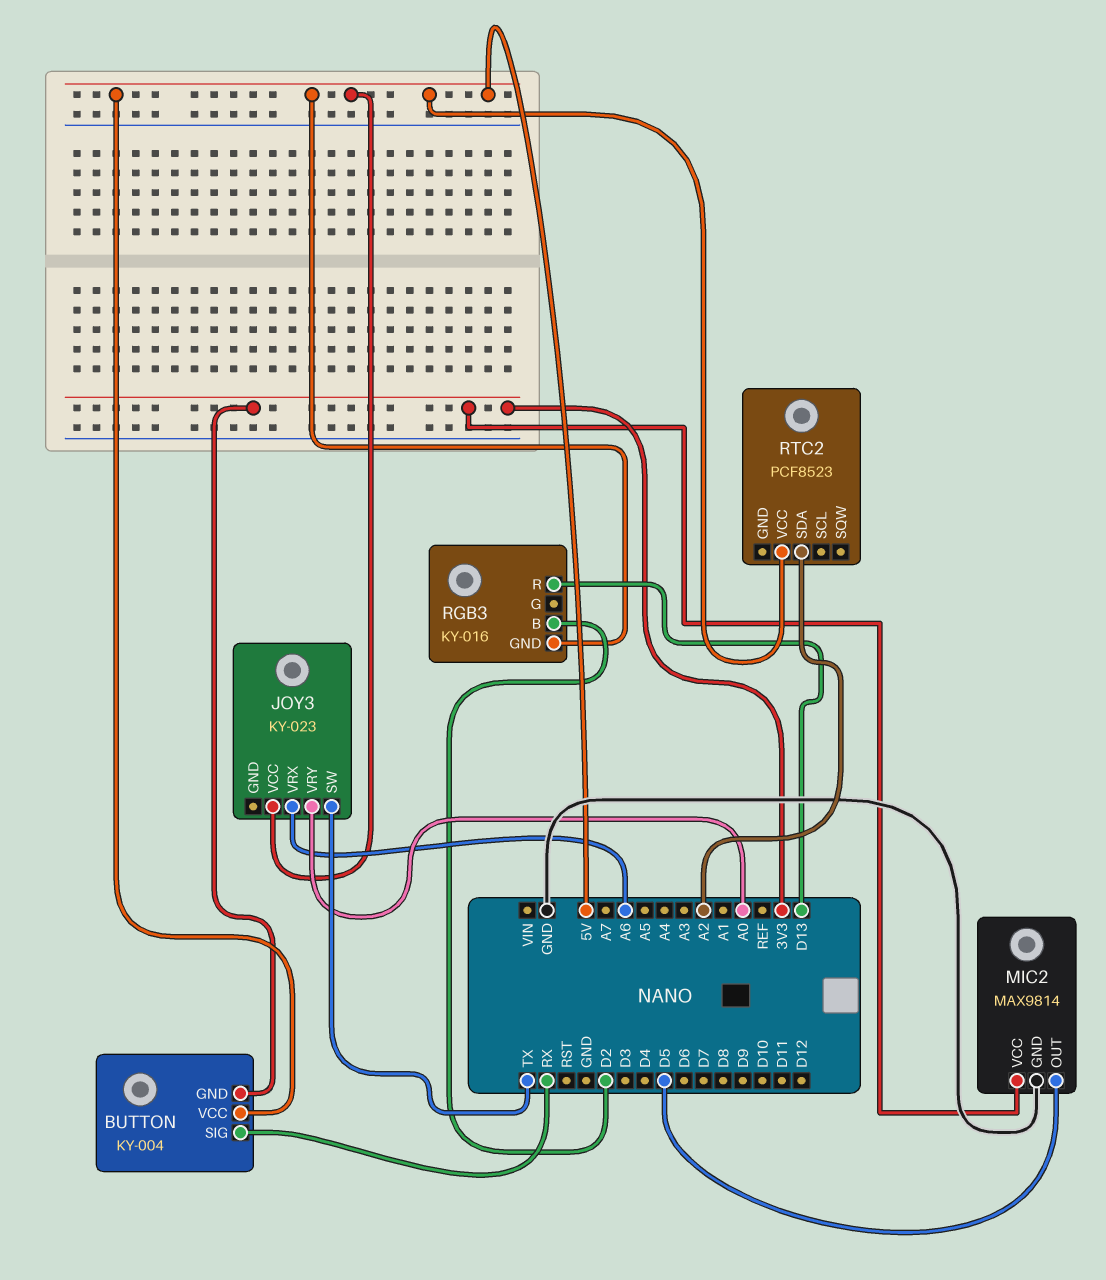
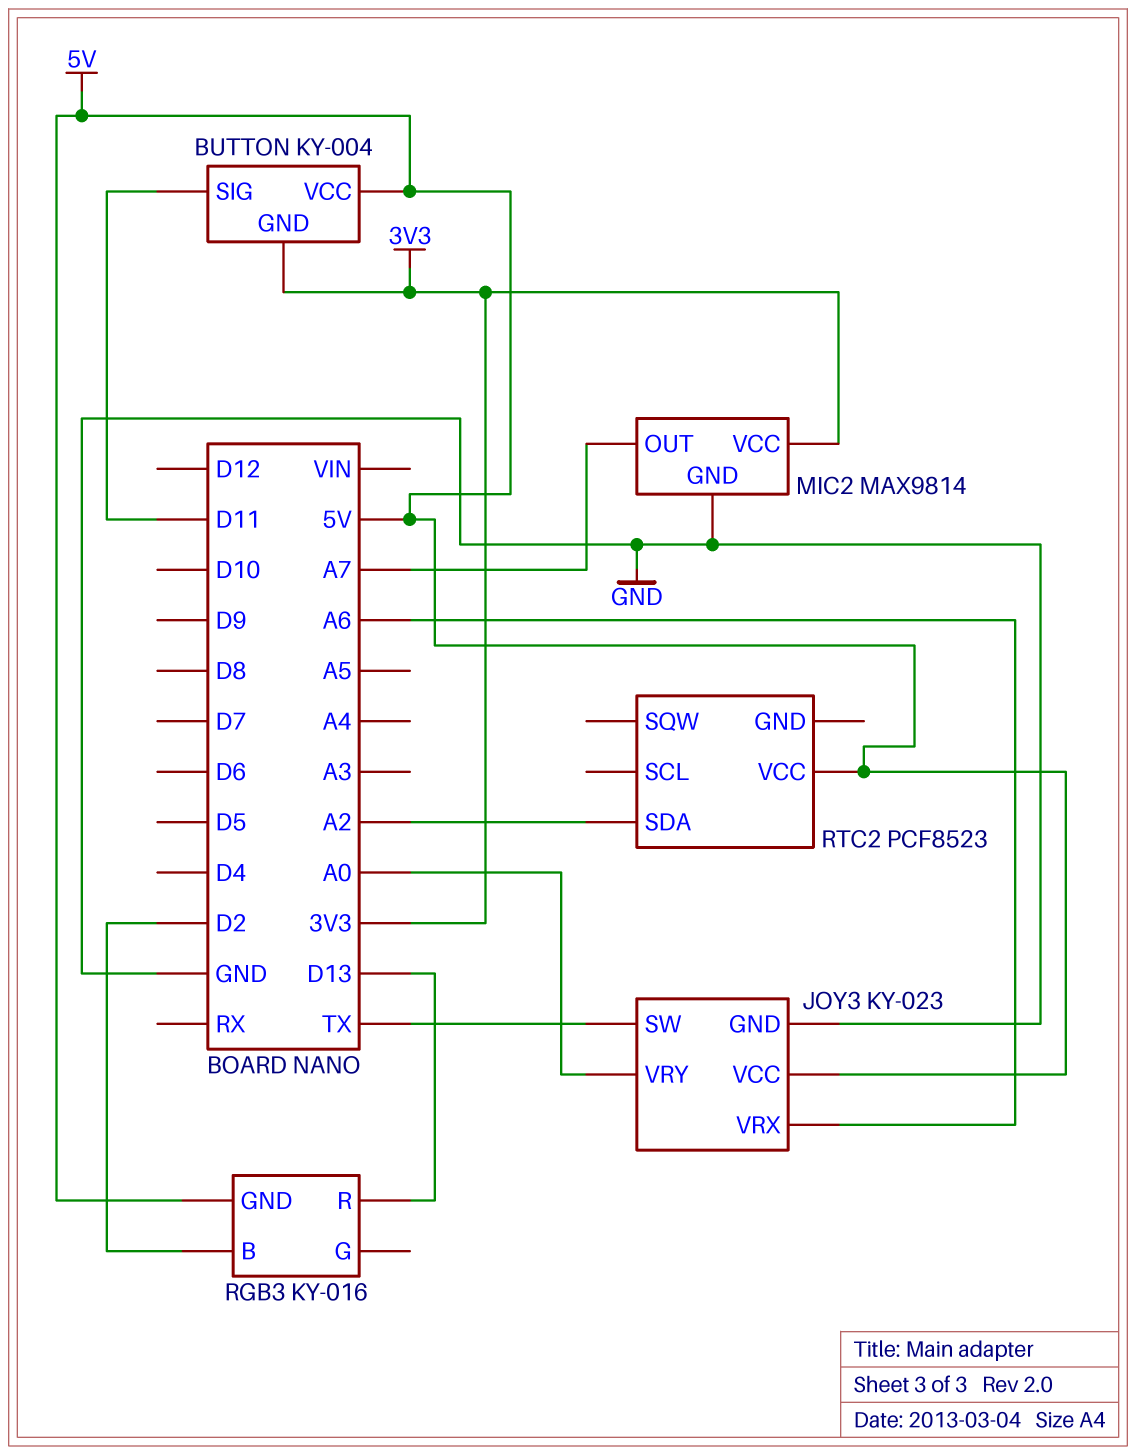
BUTTON pin SIG: RX -> D11
JOY3 pin GND: none -> GND
MIC2 pin OUT: D5 -> A7

